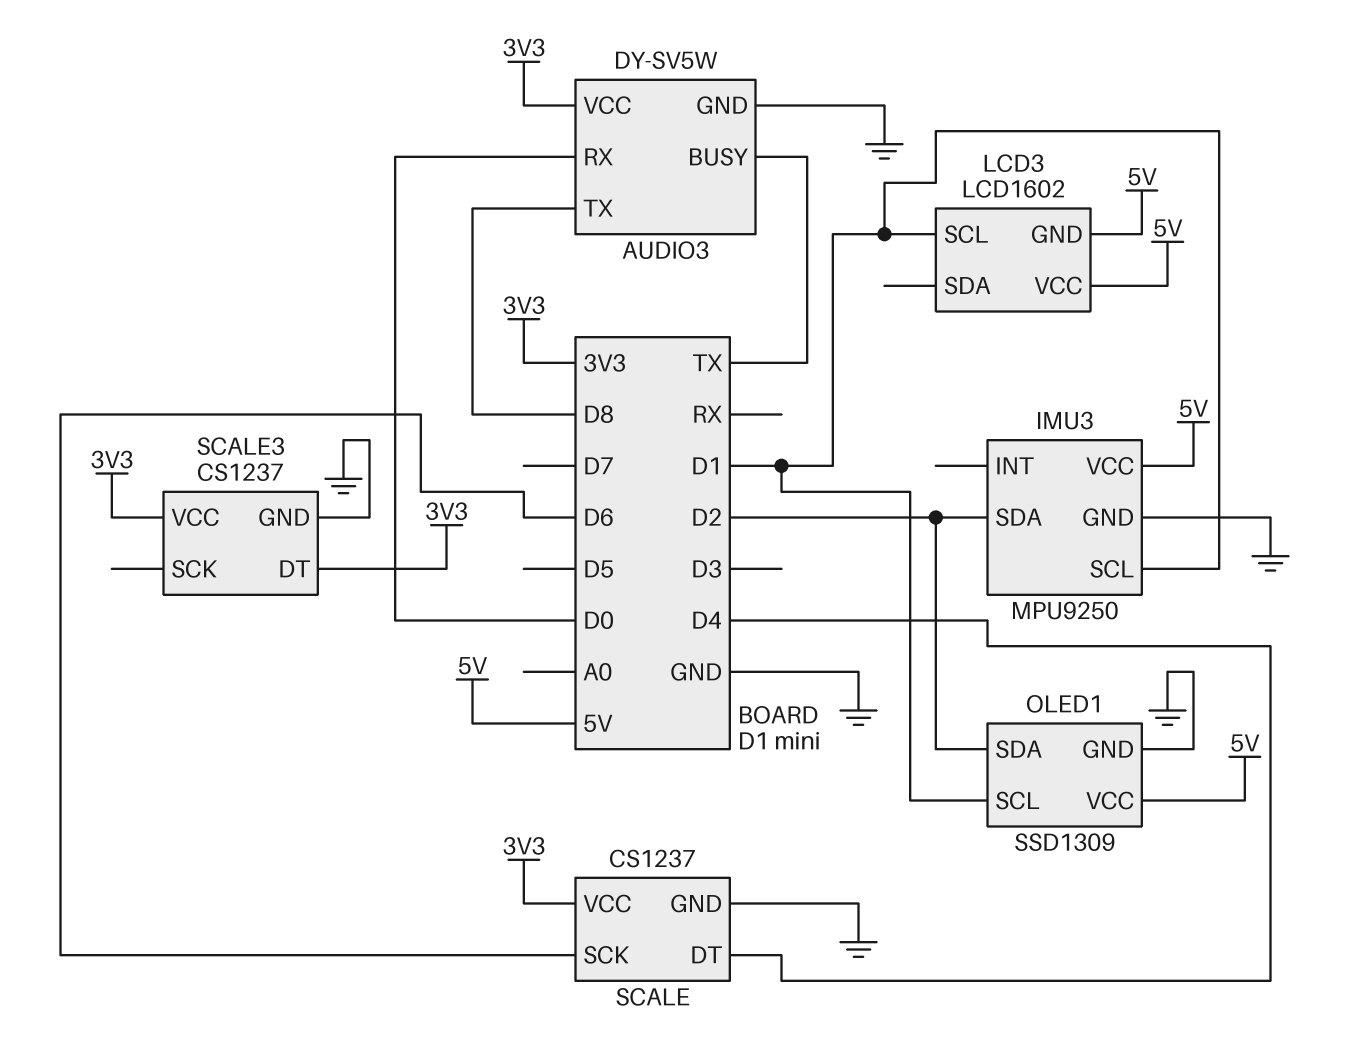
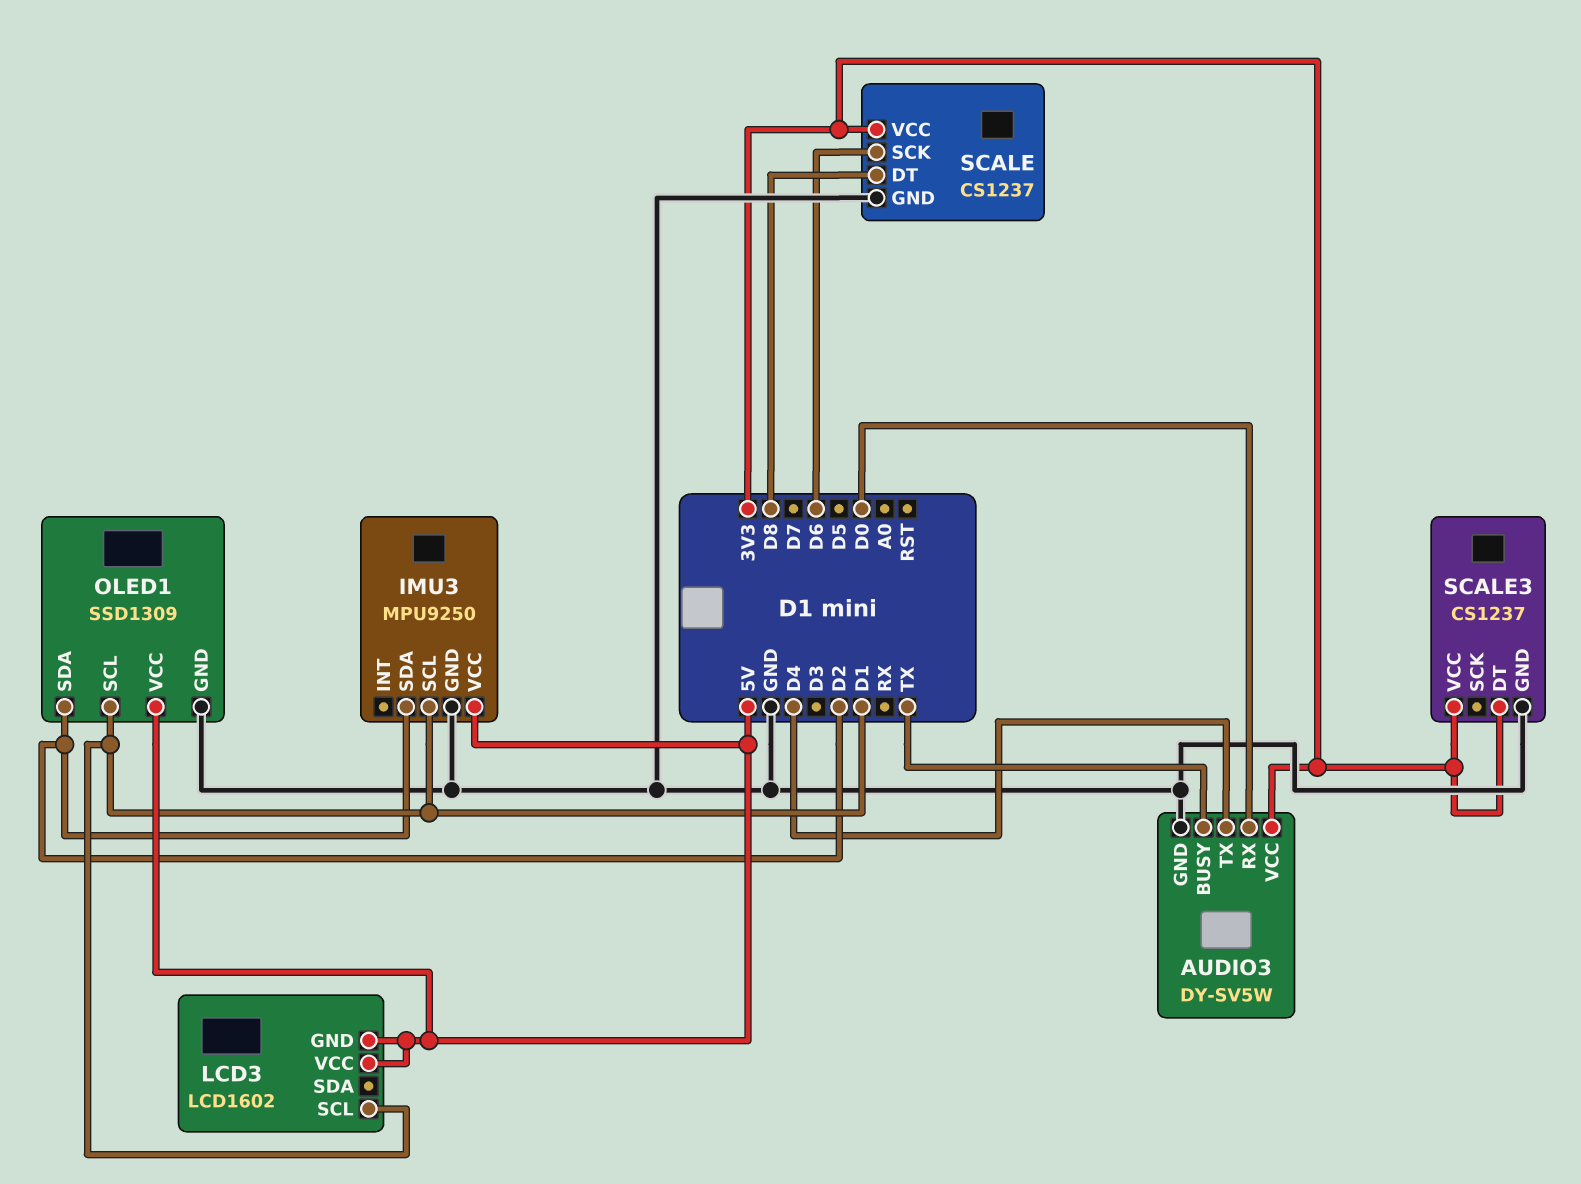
AUDIO3 pin TX: D8 -> D4
SCALE pin DT: D4 -> D8

